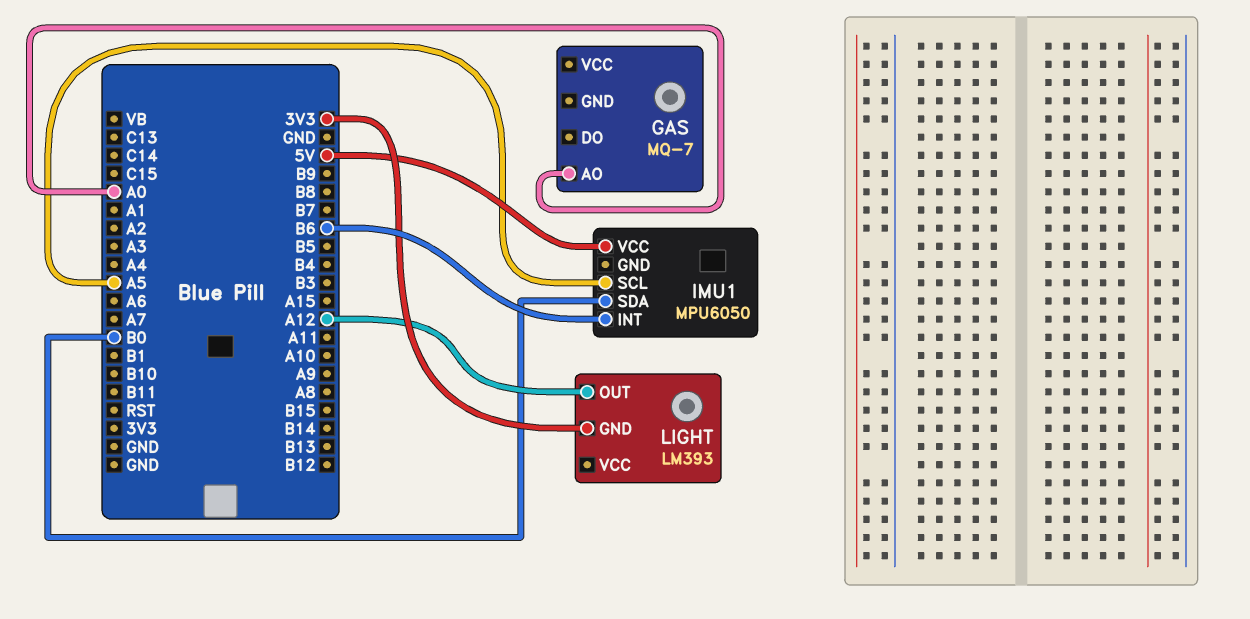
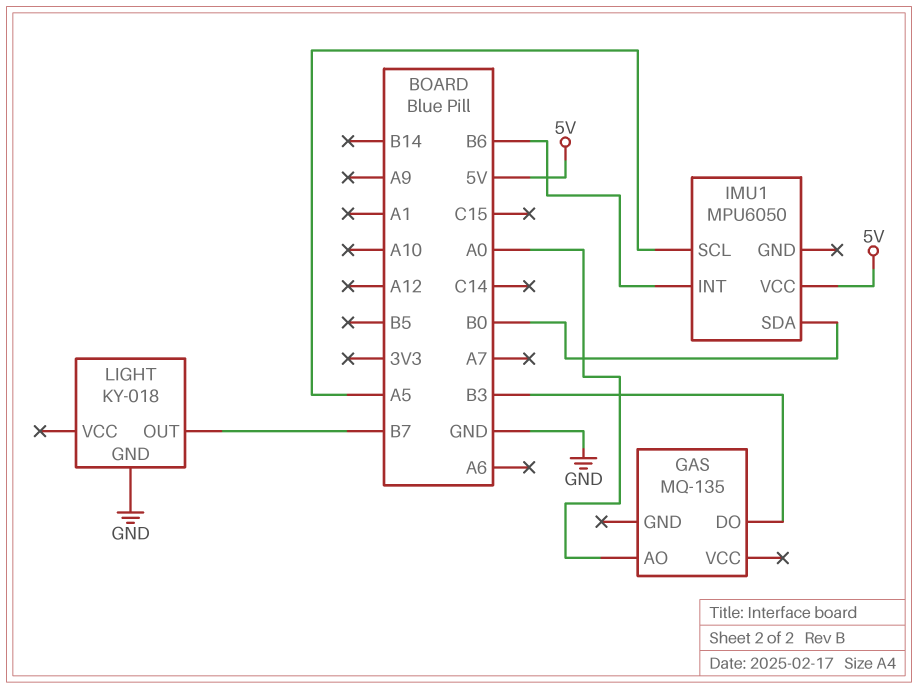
GAS: MQ-7 -> MQ-135
GAS pin DO: none -> B3
LIGHT: LM393 -> KY-018
LIGHT pin GND: 3V3 -> GND
LIGHT pin OUT: A12 -> B7

